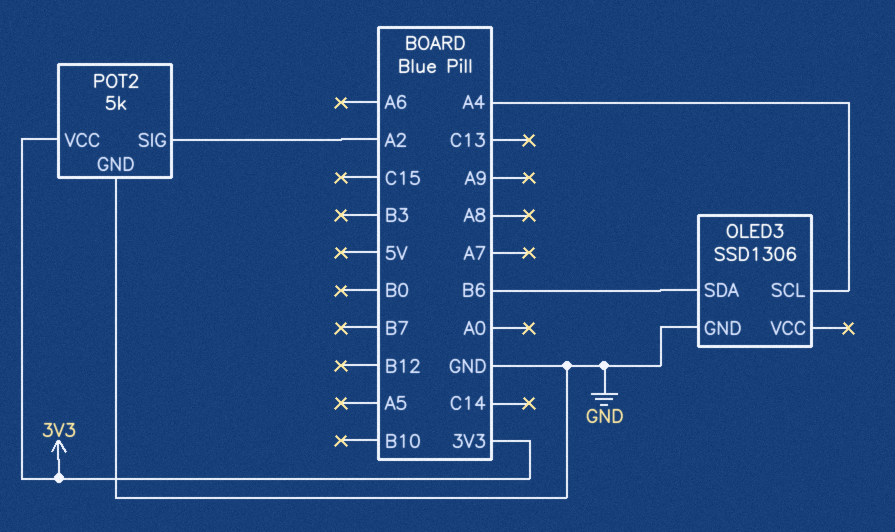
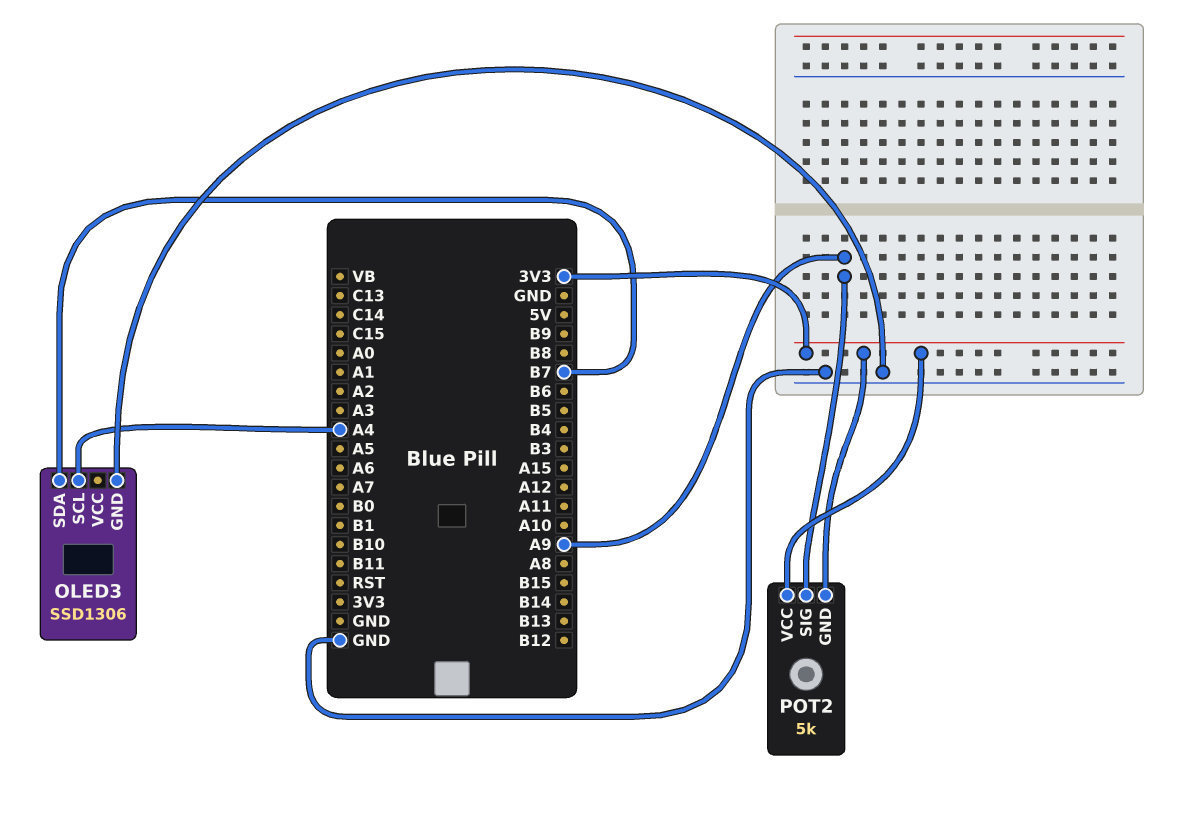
OLED3 pin SDA: B6 -> B7
POT2 pin GND: GND -> 3V3
POT2 pin SIG: A2 -> A9

